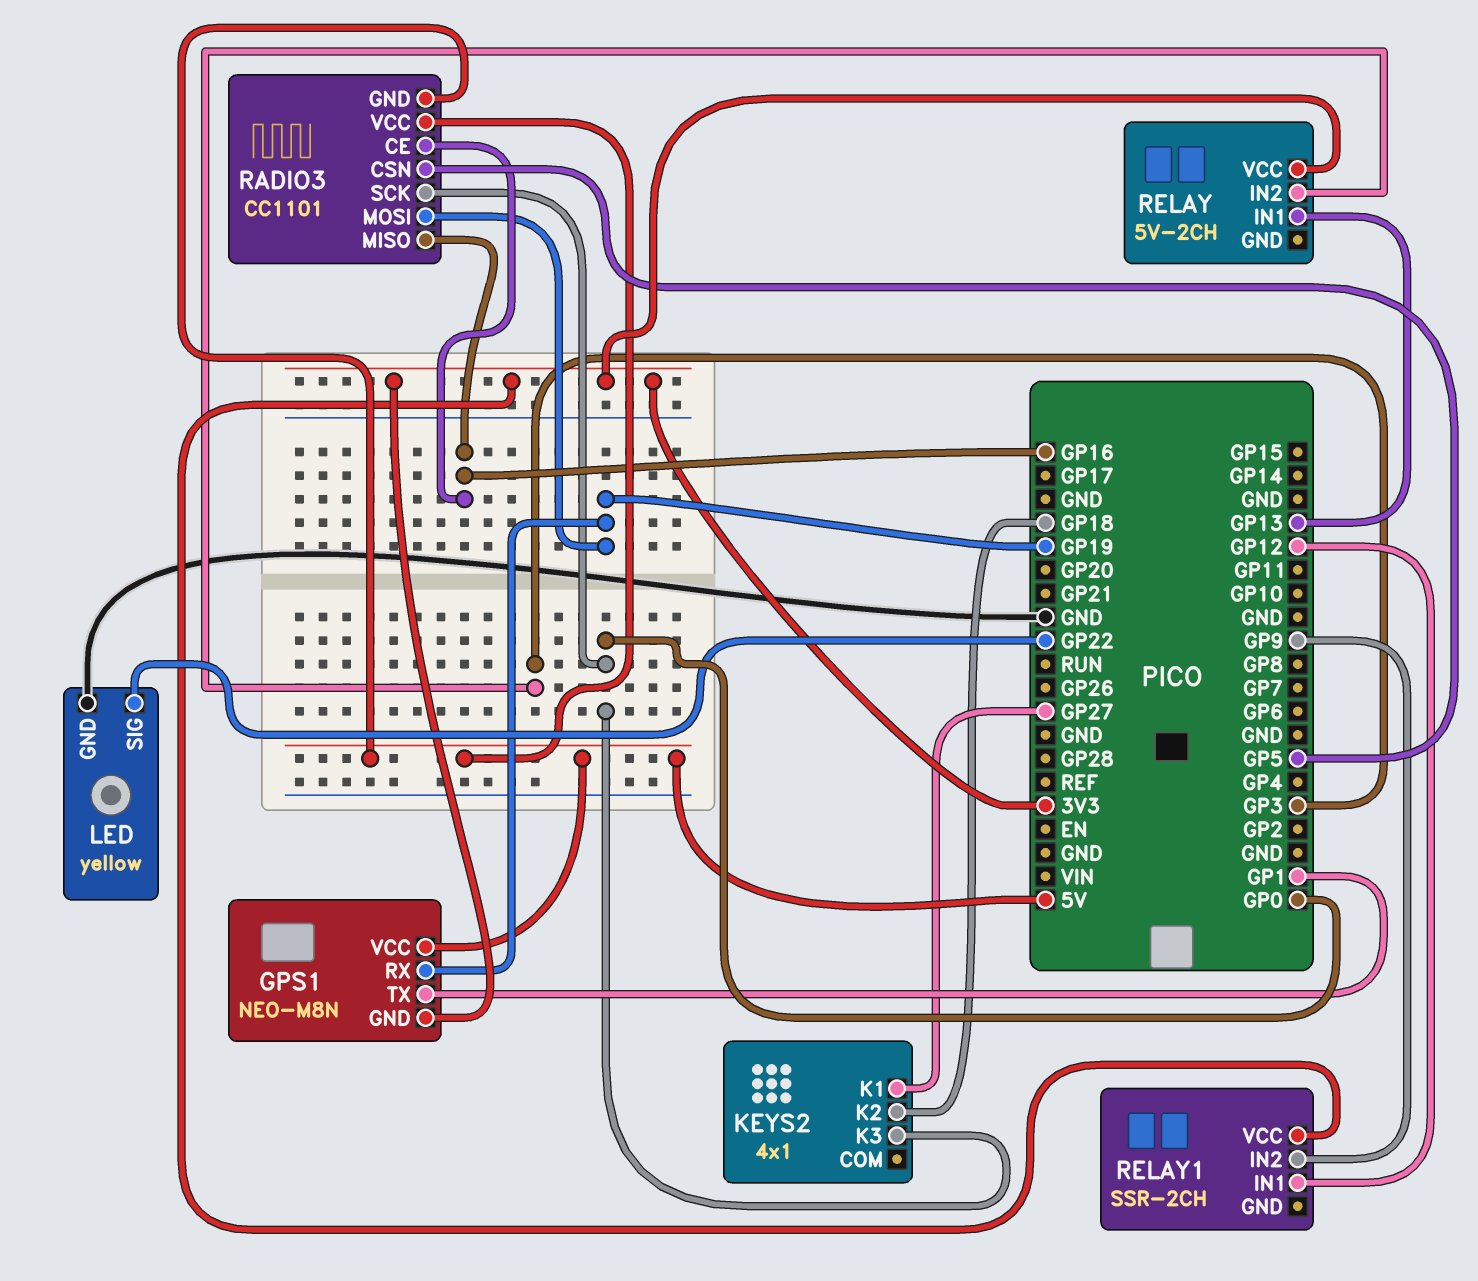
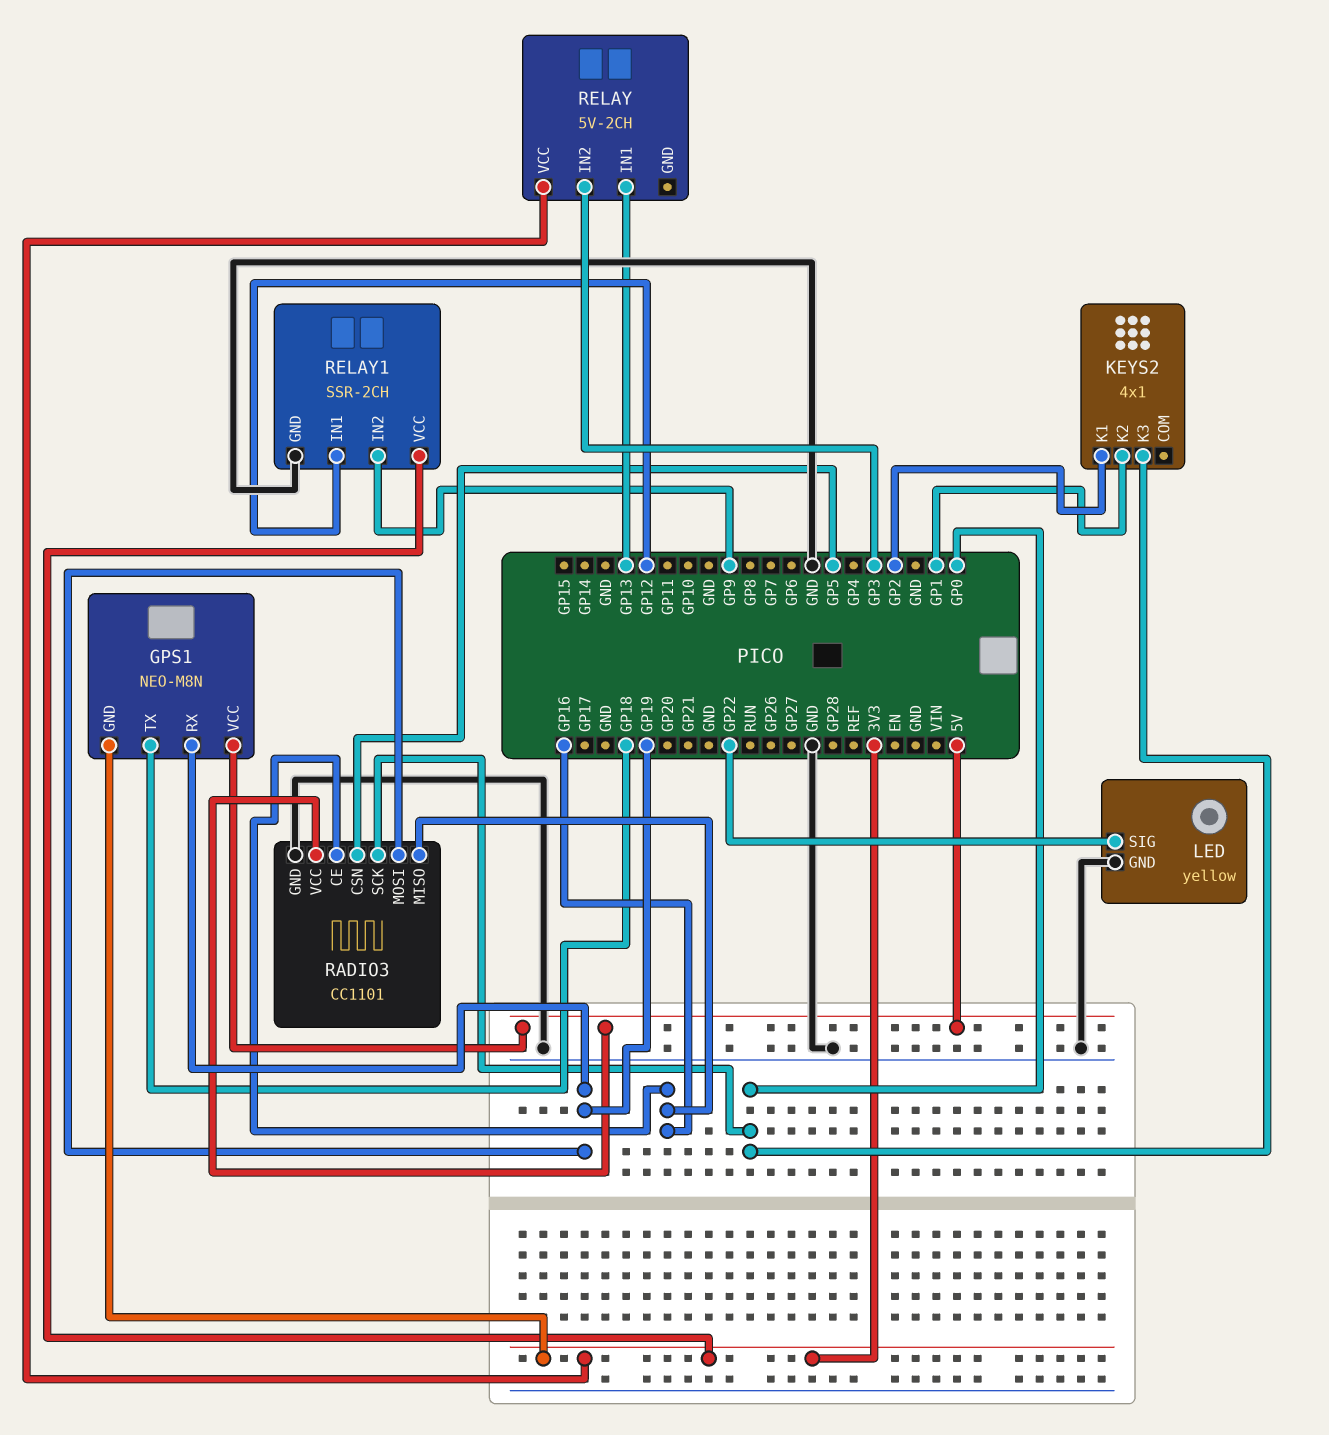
GPS1 pin TX: GP1 -> GP18
KEYS2 pin K1: GP27 -> GP2
KEYS2 pin K2: GP18 -> GP1
RADIO3 pin GND: 5V -> GND
RELAY1 pin GND: none -> GND

